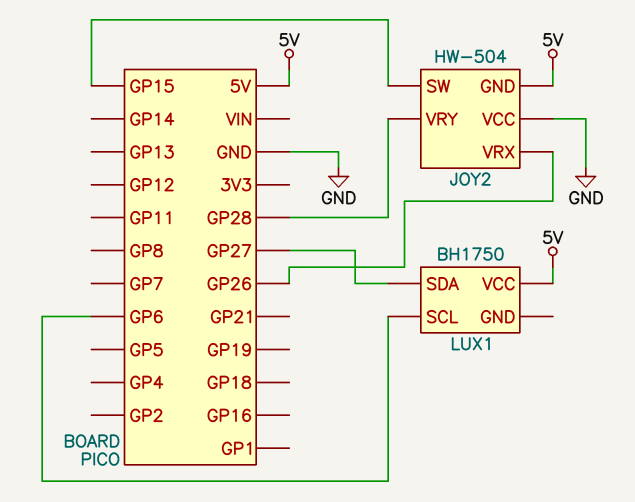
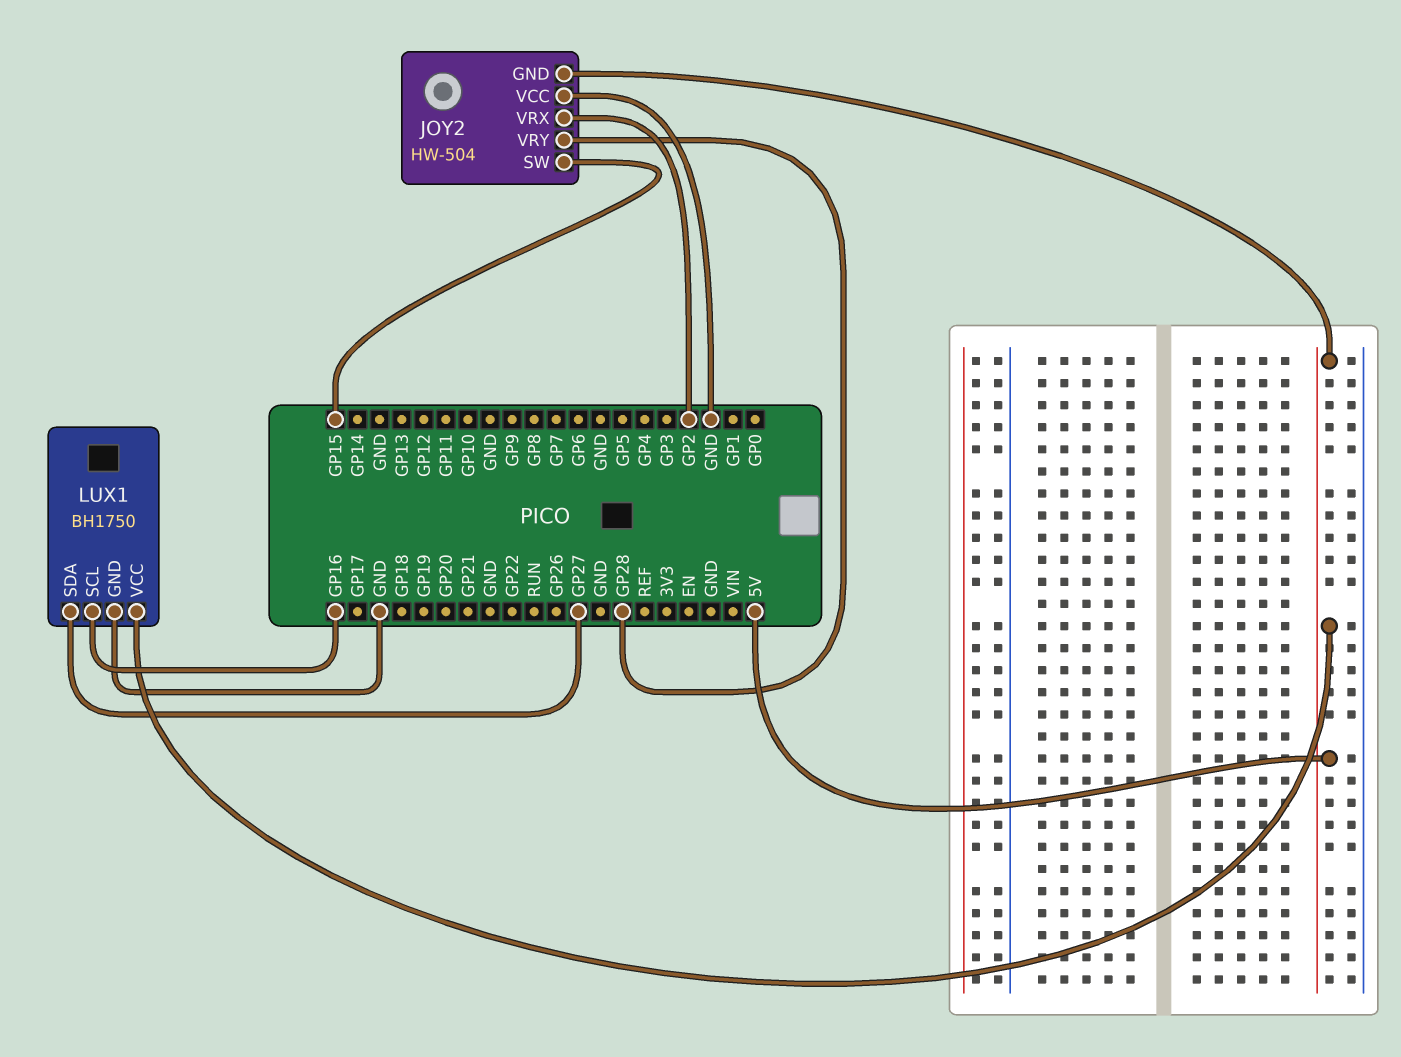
JOY2 pin VRX: GP26 -> GP2
LUX1 pin GND: none -> GND
LUX1 pin SCL: GP6 -> GP16

